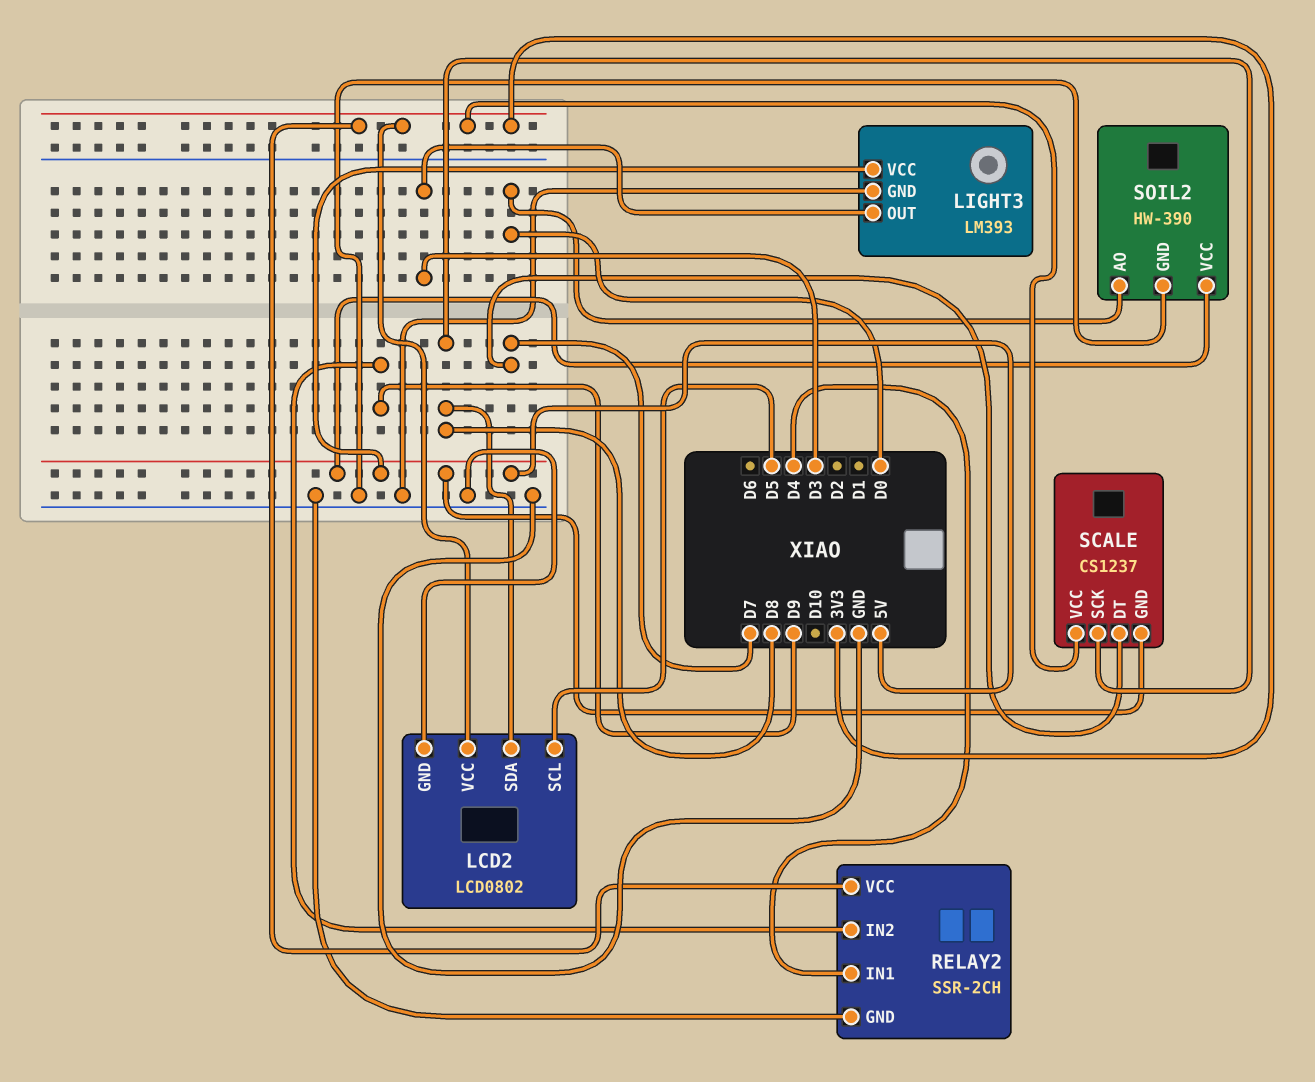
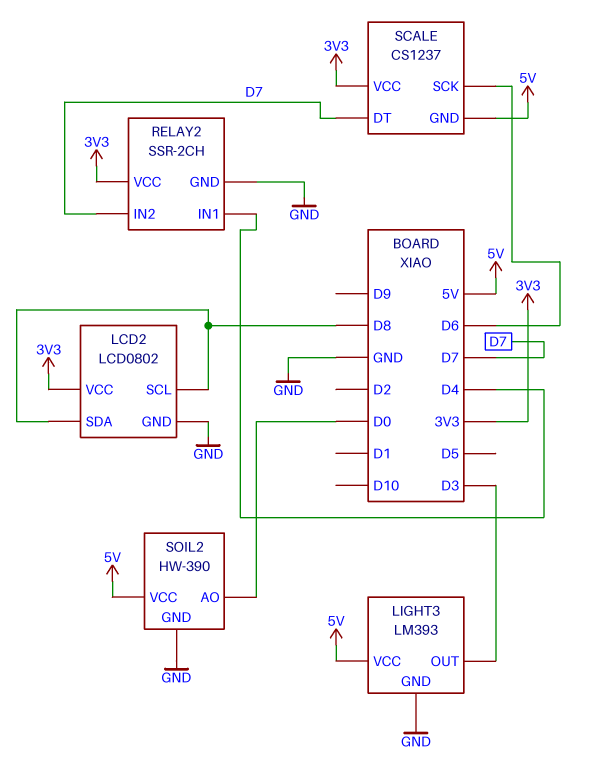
LCD2 pin SCL: D5 -> D8
RELAY2 pin IN2: D9 -> D7
SCALE pin SCK: D8 -> D6

